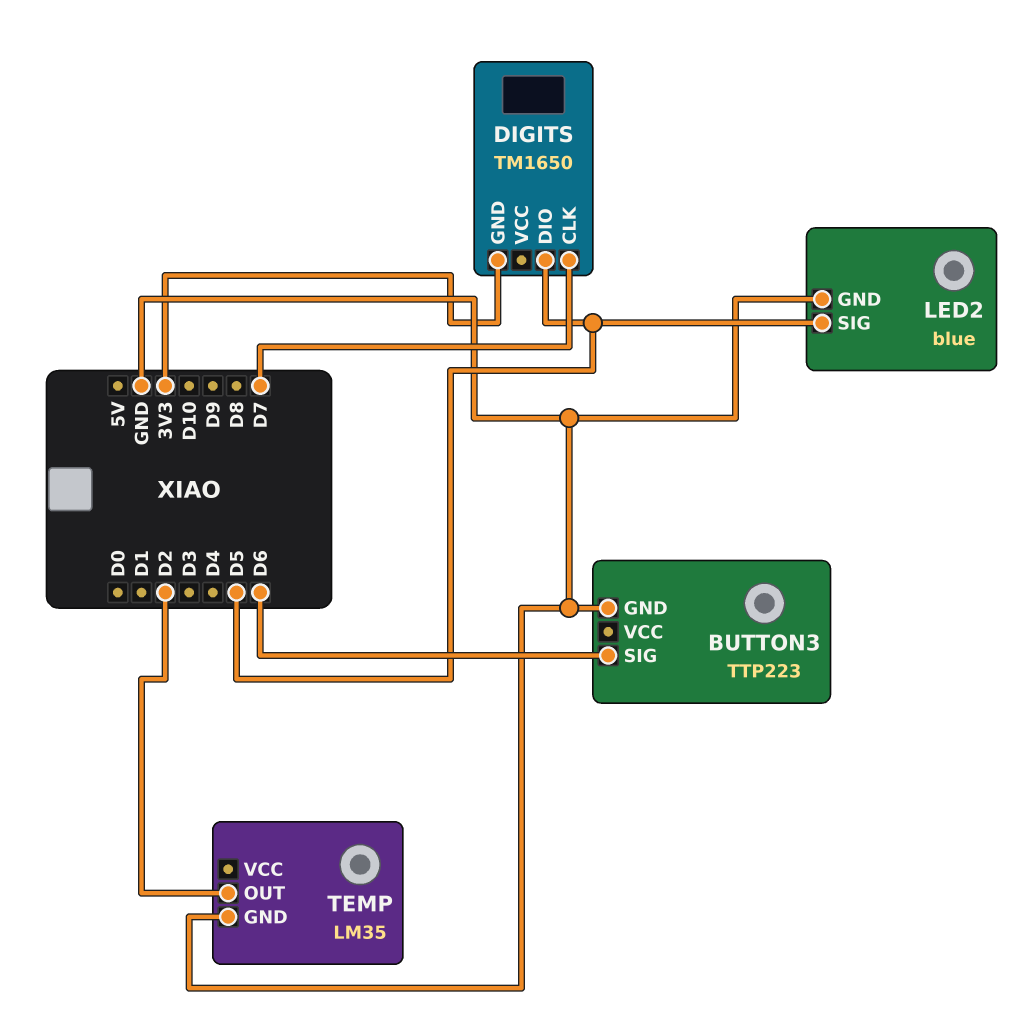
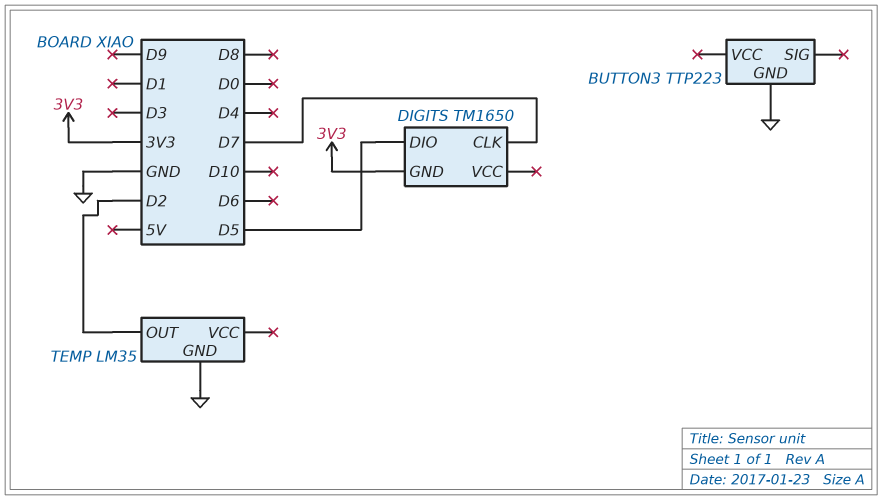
BUTTON3 pin SIG: D6 -> none
LED2: blue -> none
LED2 pin GND: GND -> none
LED2 pin SIG: D5 -> none

